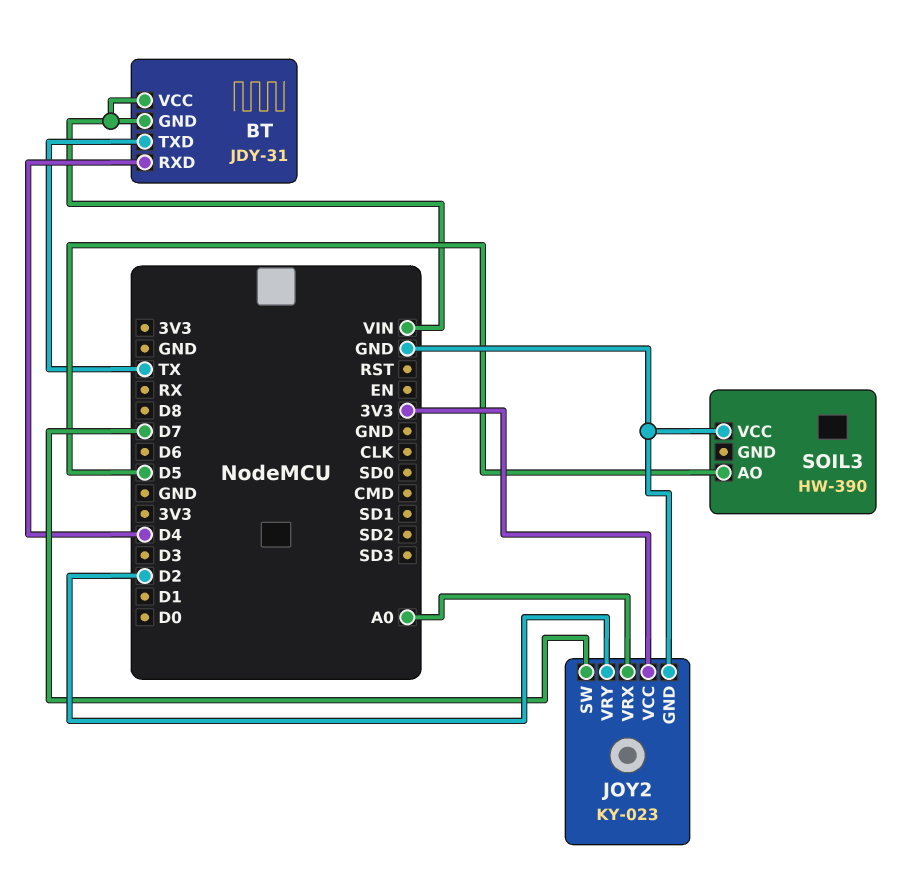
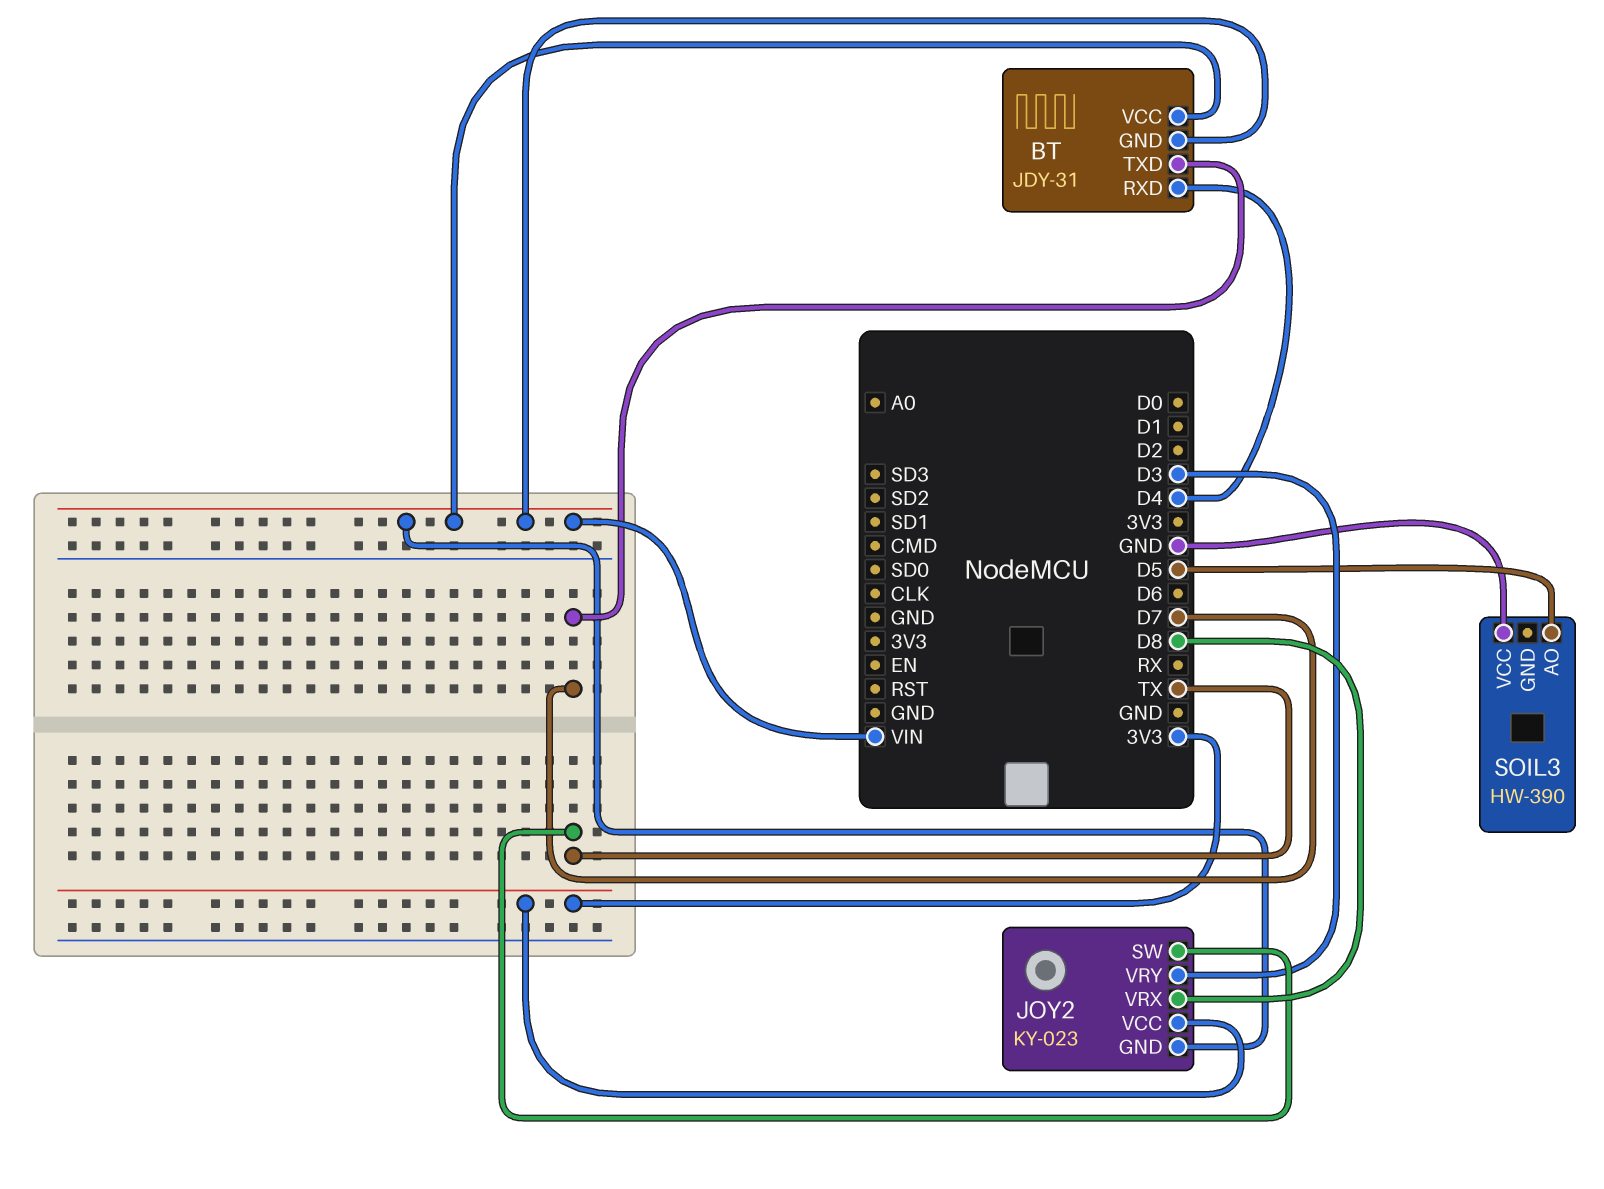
BT pin TXD: TX -> D7
JOY2 pin GND: GND -> VIN
JOY2 pin SW: D7 -> TX
JOY2 pin VRX: A0 -> D8
JOY2 pin VRY: D2 -> D3

